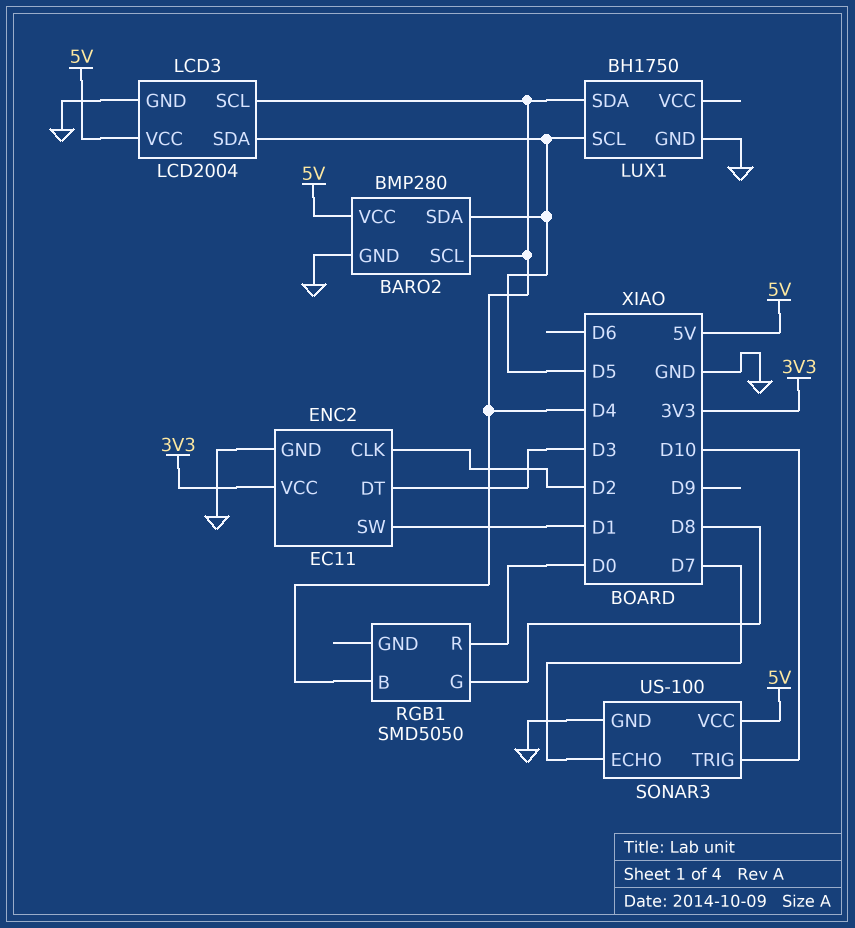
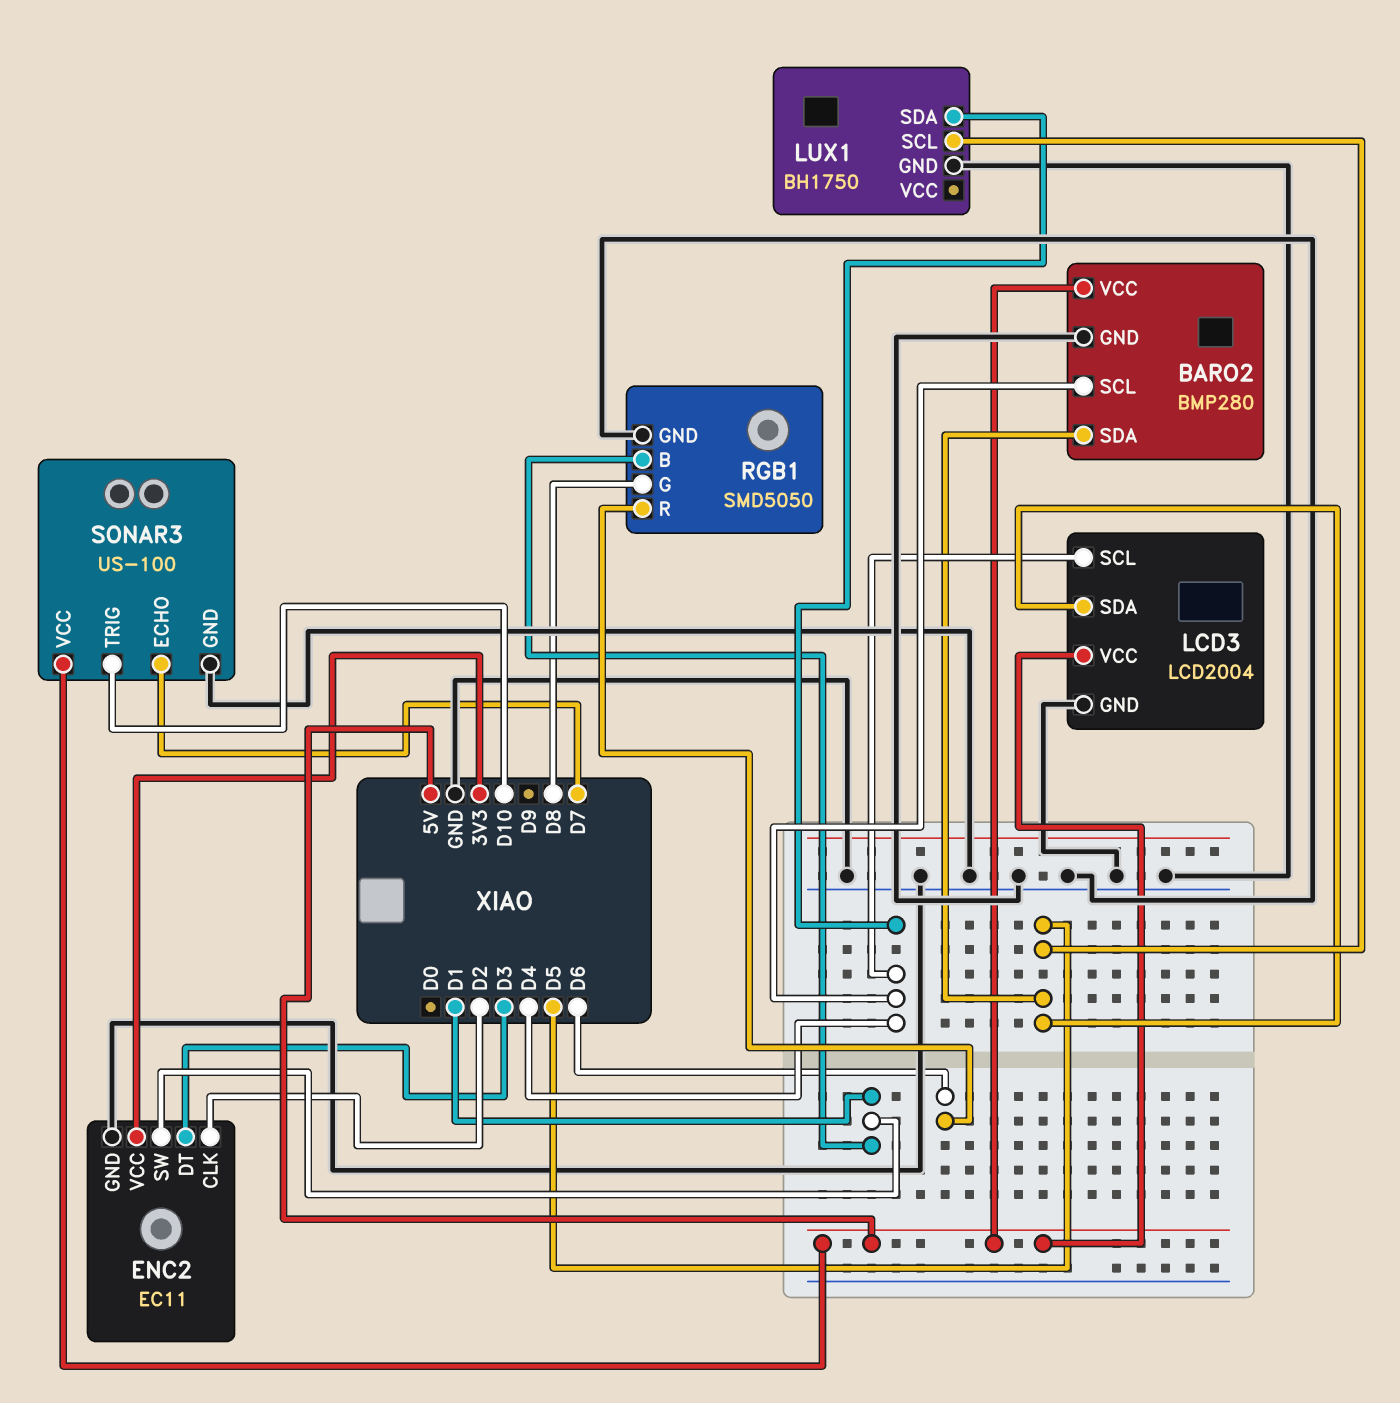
RGB1 pin B: D4 -> D1
RGB1 pin GND: none -> GND
RGB1 pin R: D0 -> D6

